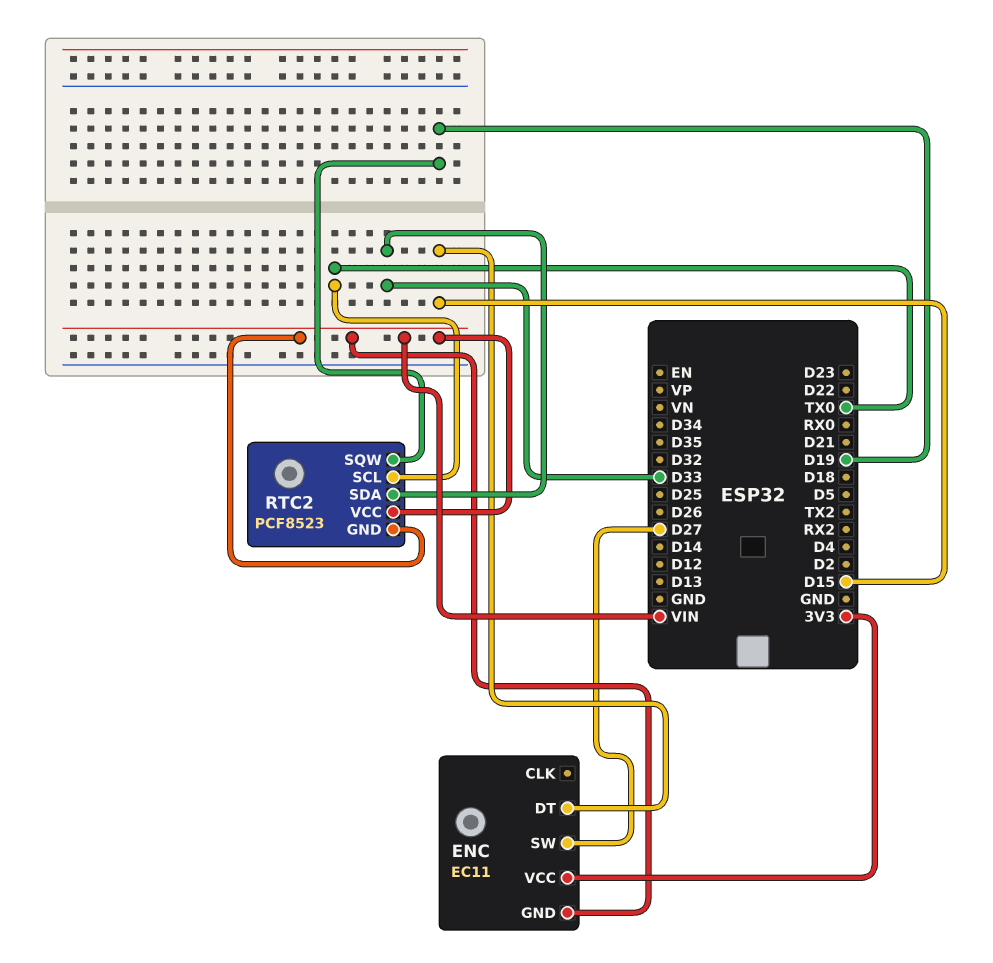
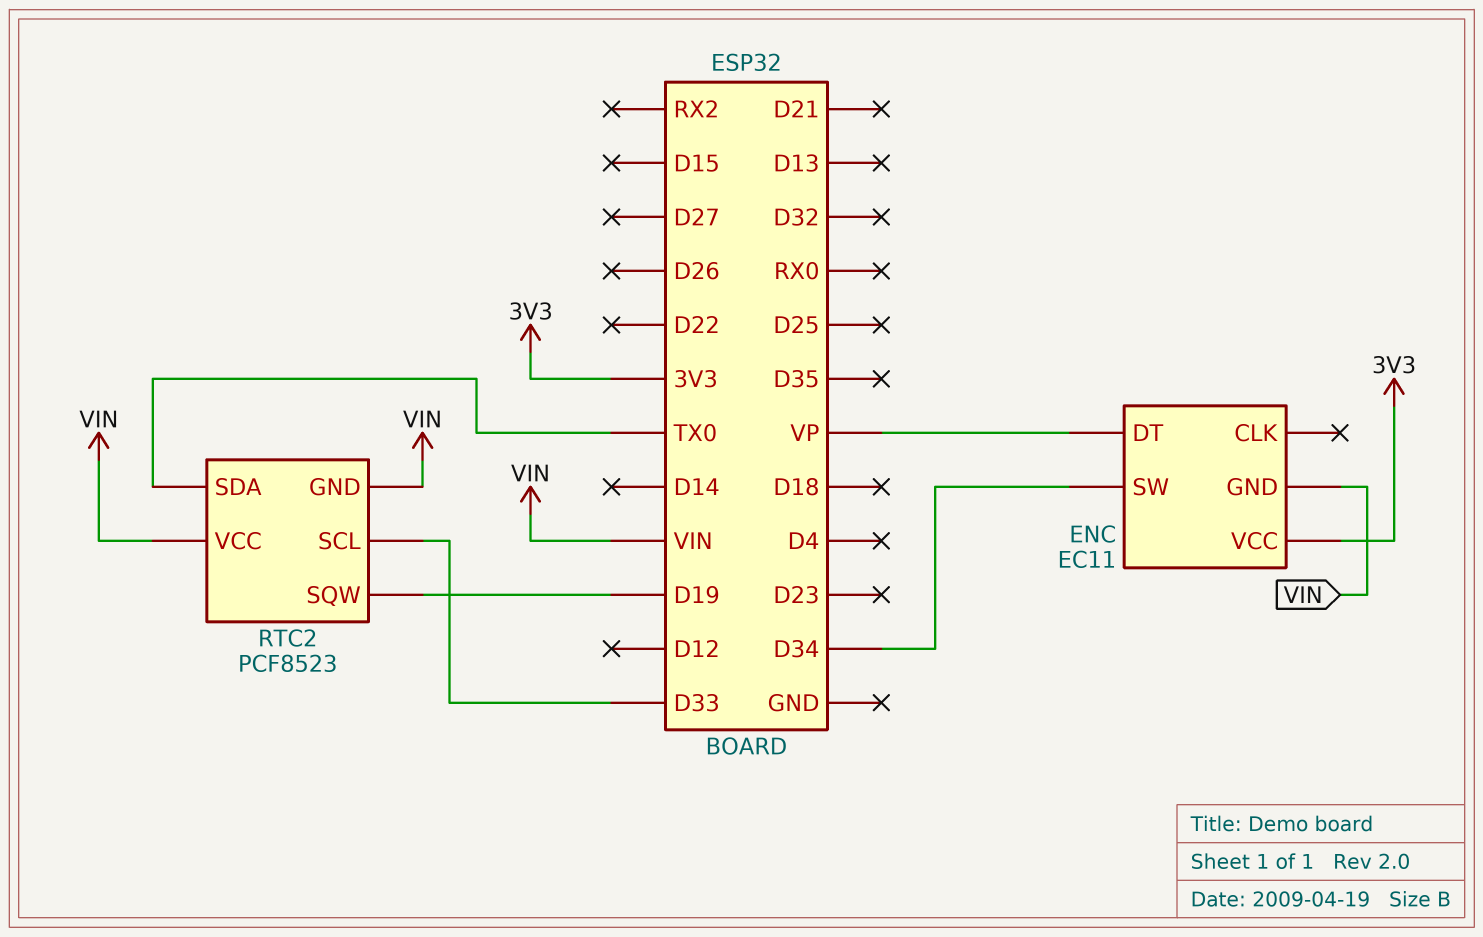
ENC pin DT: D15 -> VP
ENC pin SW: D27 -> D34
RTC2 pin SCL: TX0 -> D33
RTC2 pin SDA: D33 -> TX0

